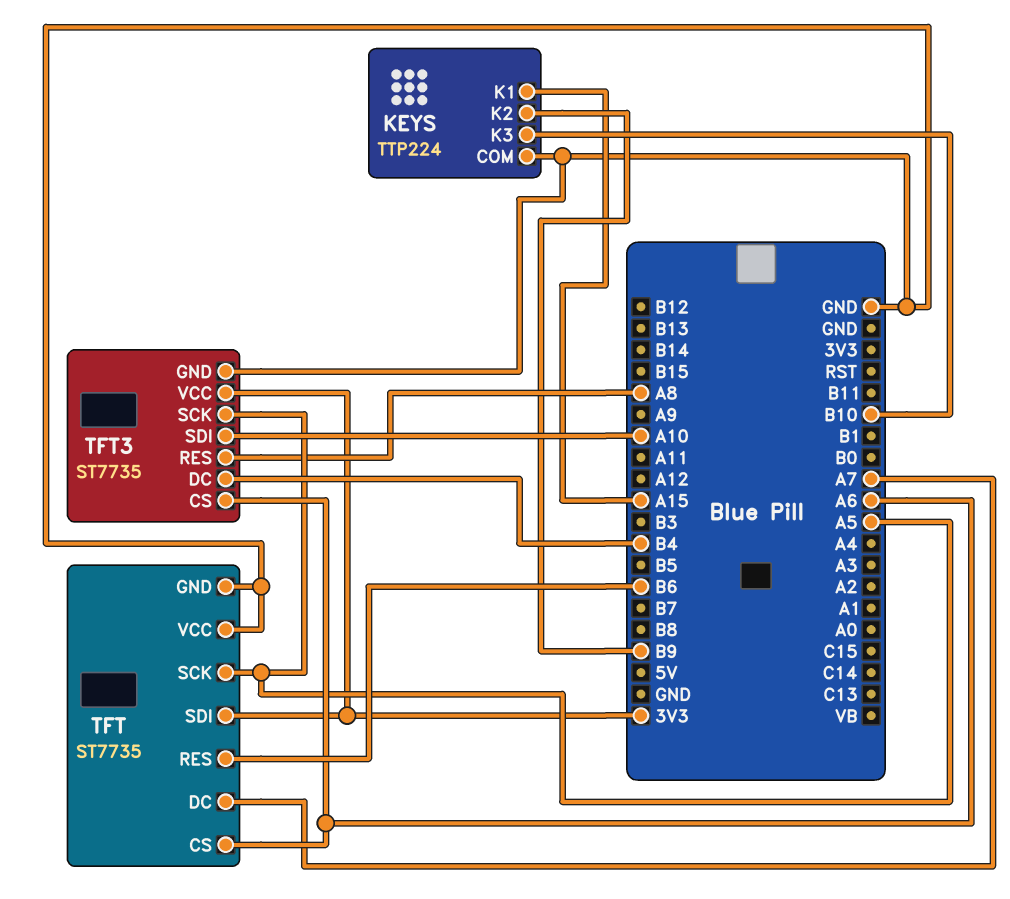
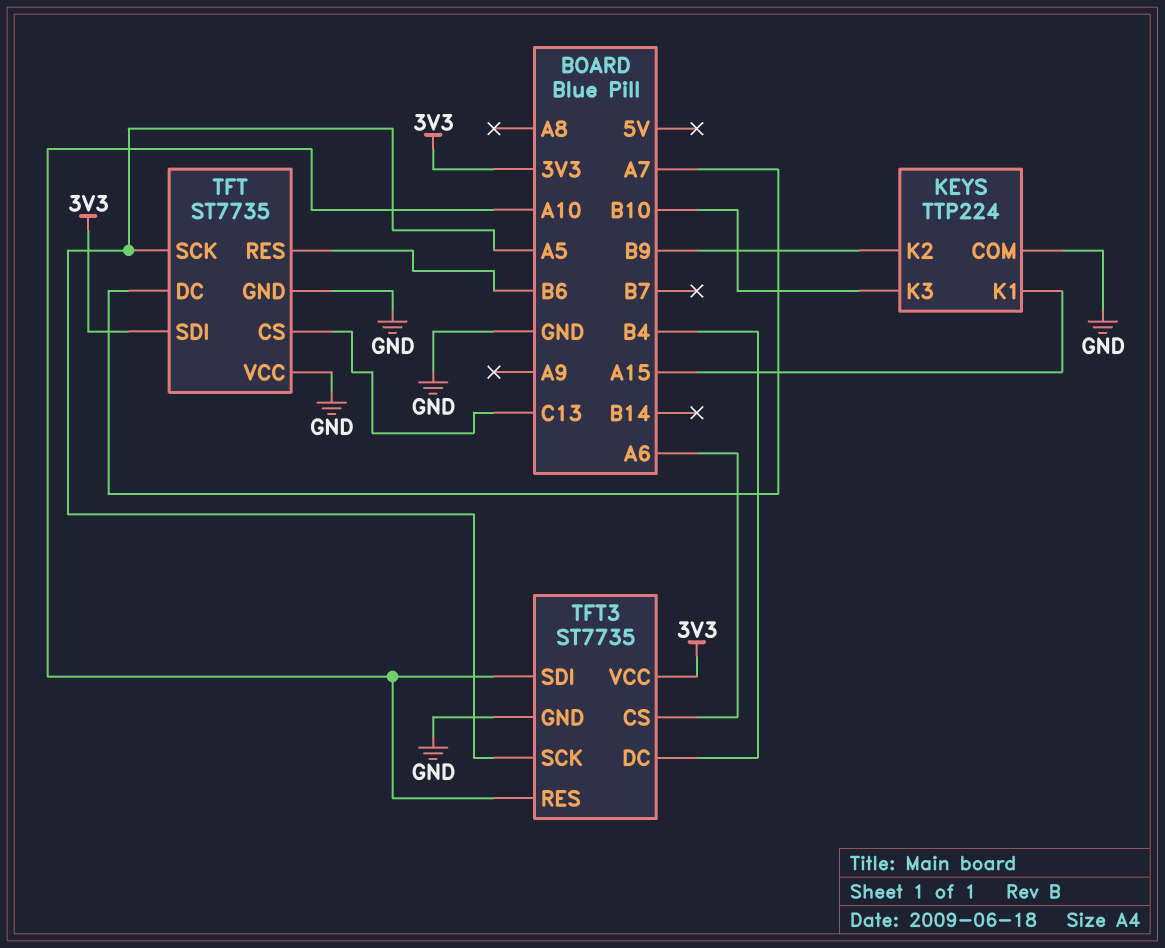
TFT pin CS: A6 -> C13
TFT3 pin RES: A8 -> A10

